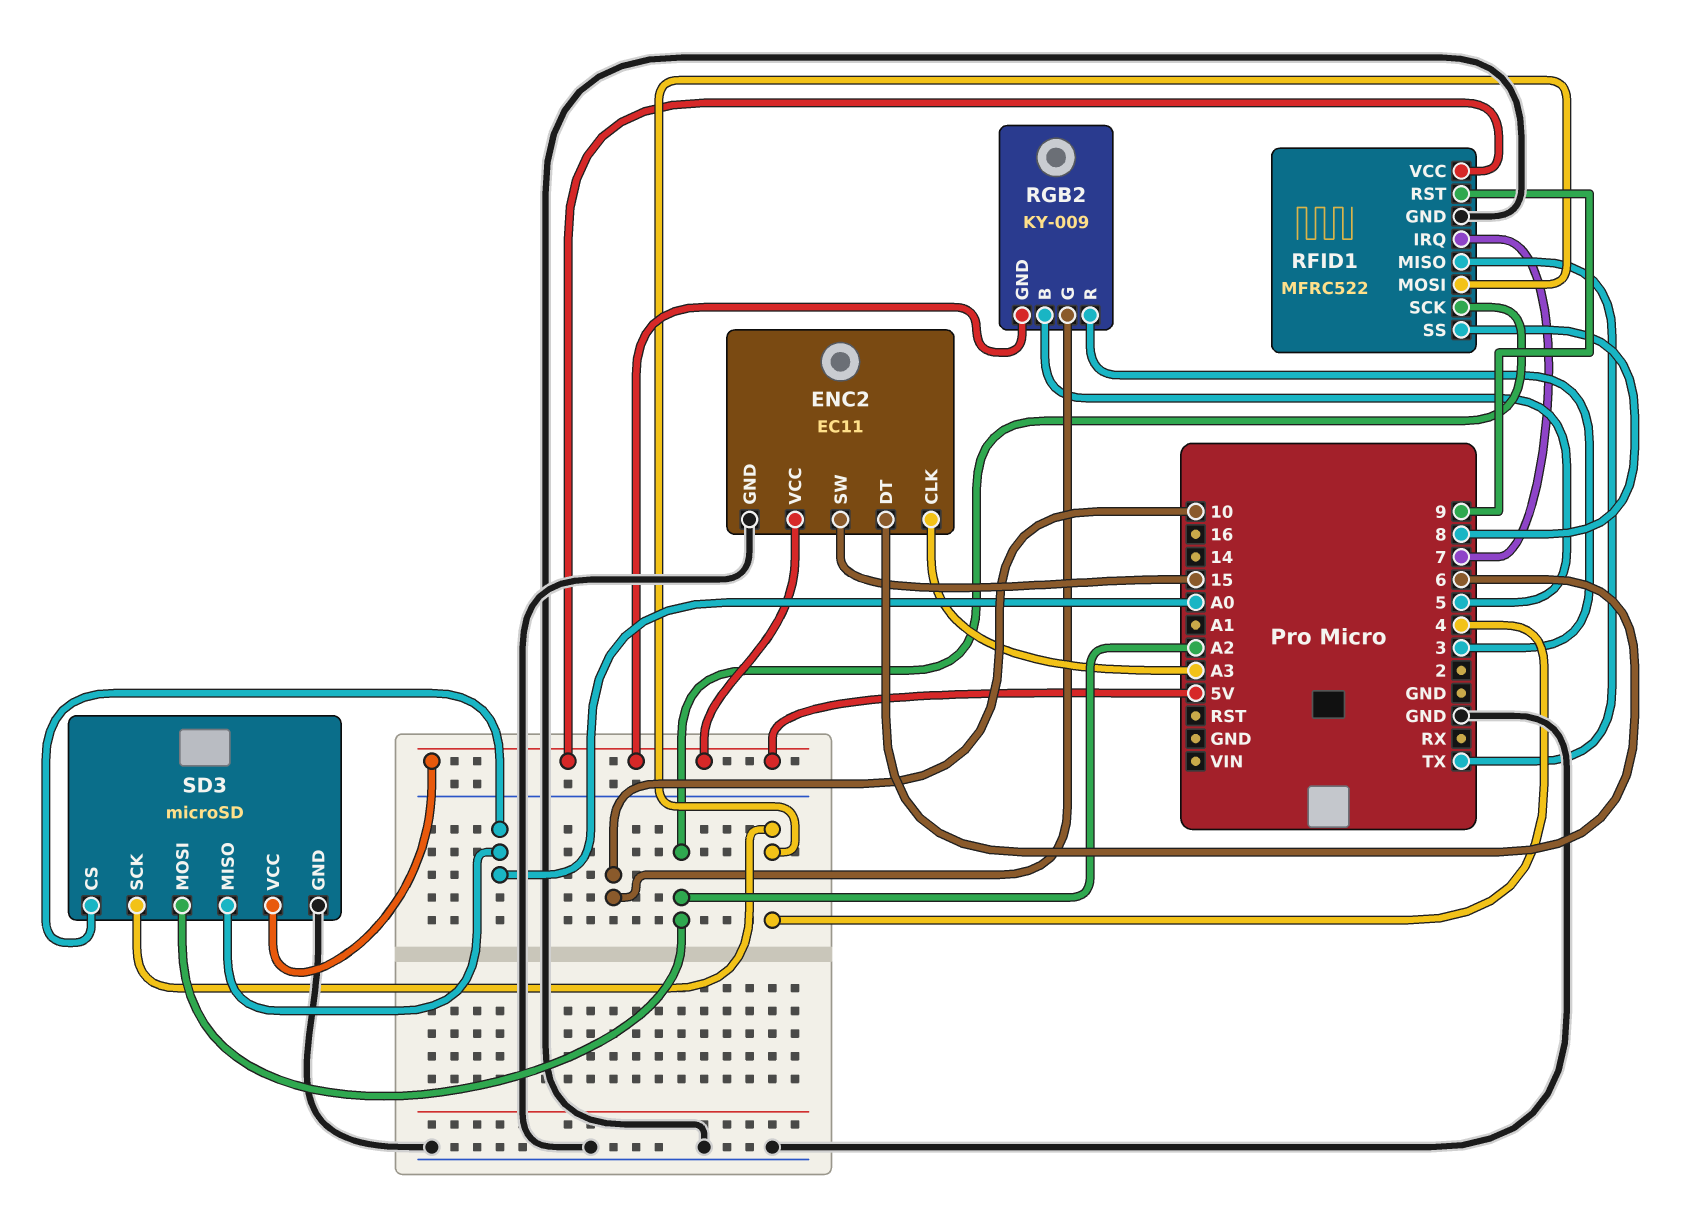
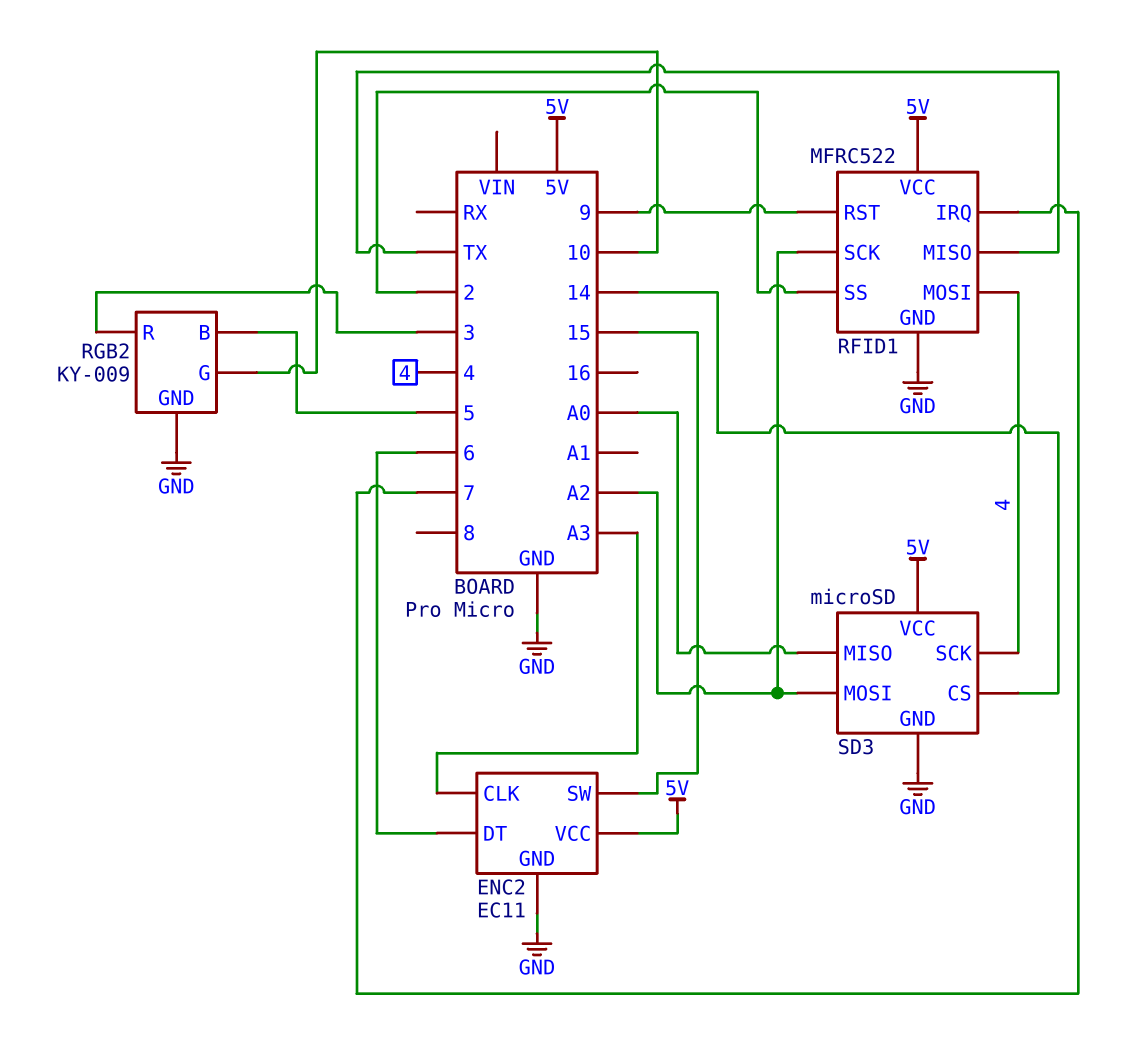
RFID1 pin SS: 8 -> 2
RGB2 pin GND: 5V -> GND
SD3 pin CS: A0 -> 14

